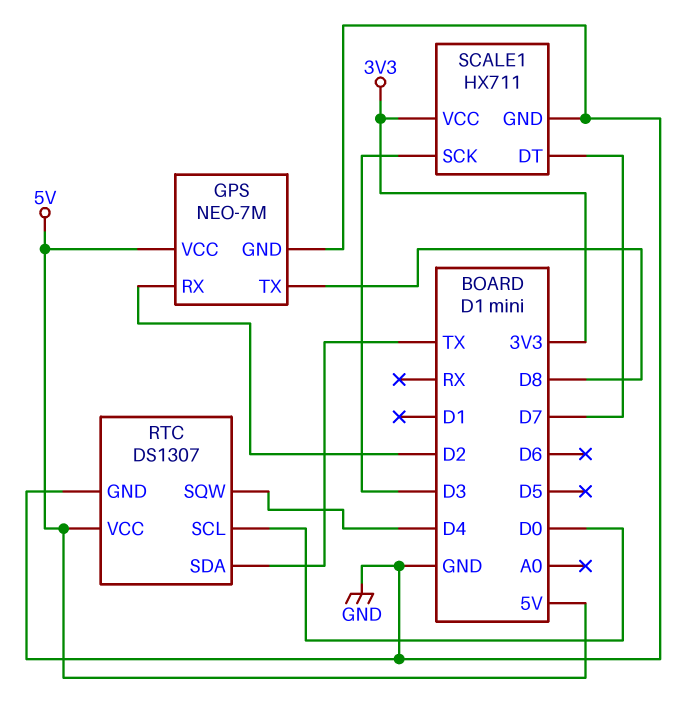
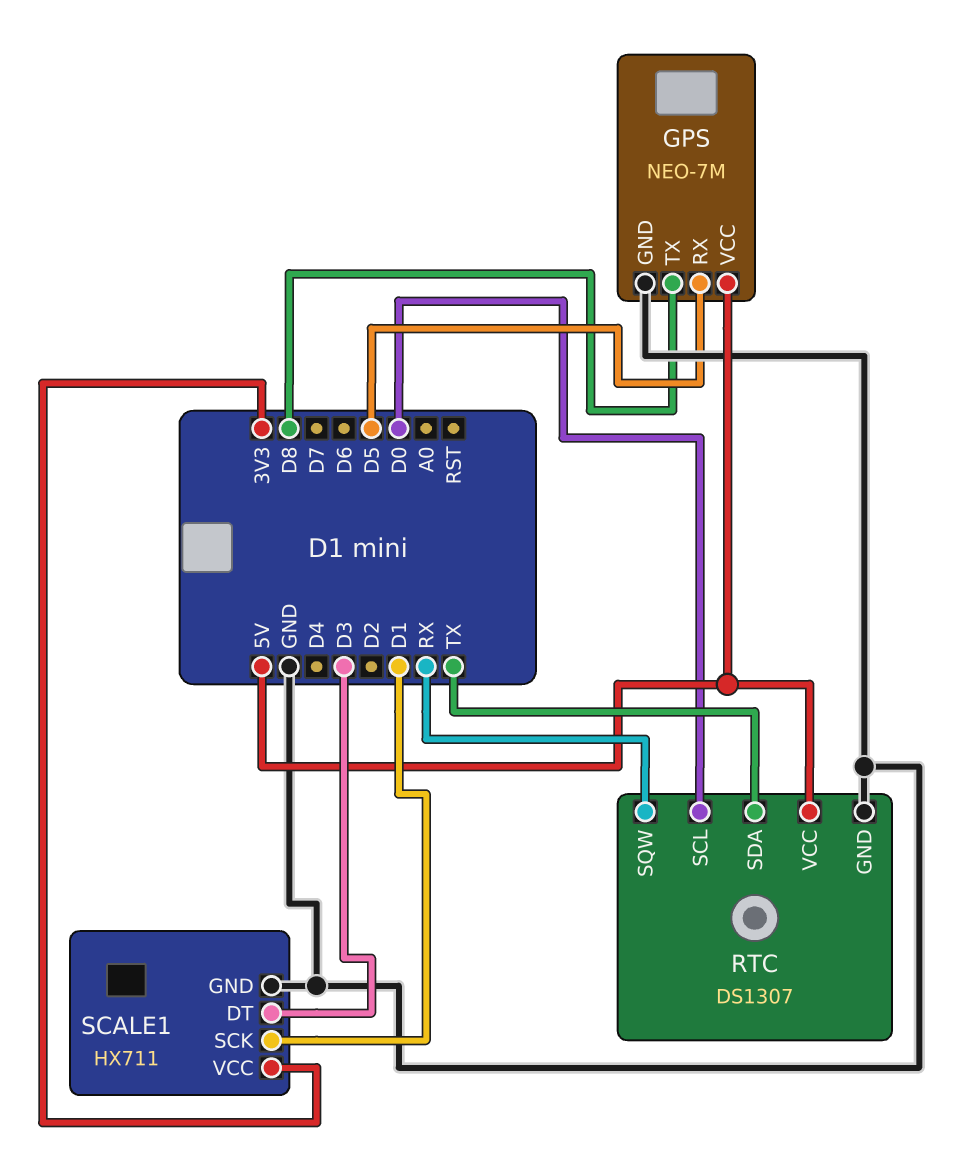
GPS pin RX: D2 -> D5
RTC pin SQW: D4 -> RX
SCALE1 pin DT: D7 -> D3
SCALE1 pin SCK: D3 -> D1

